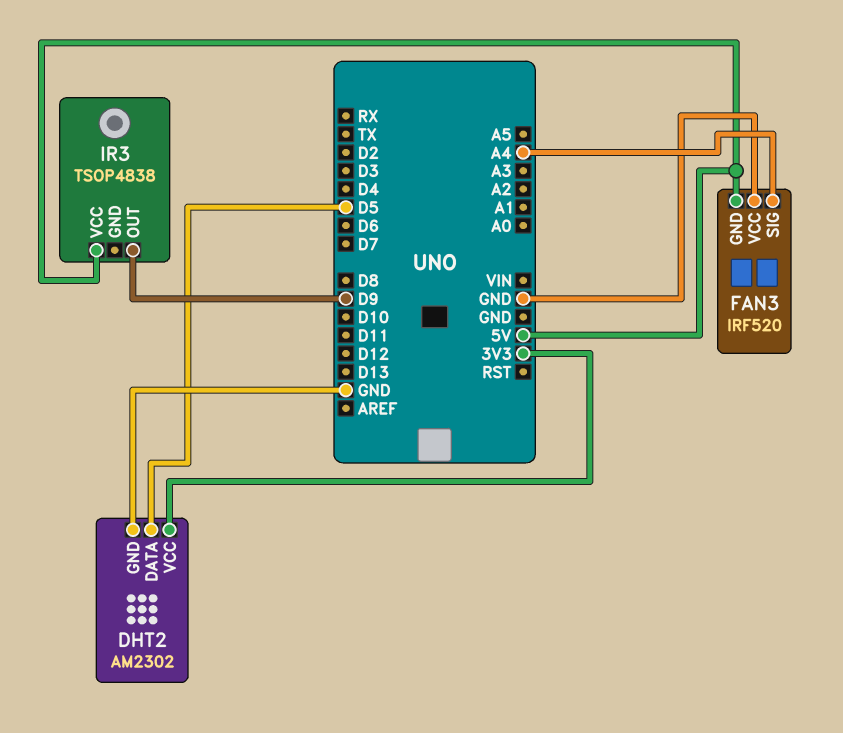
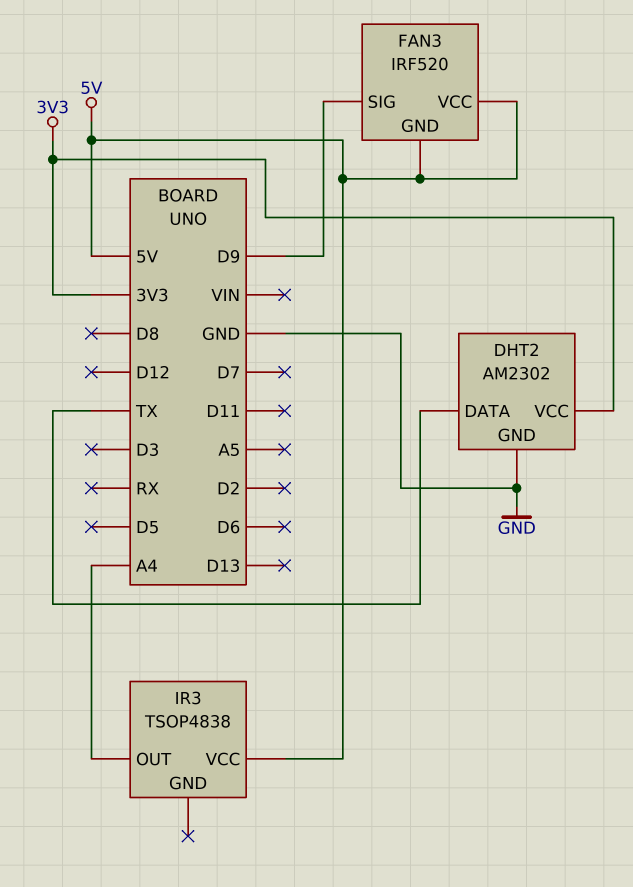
DHT2 pin DATA: D5 -> TX
FAN3 pin SIG: A4 -> D9
FAN3 pin VCC: GND -> 5V
IR3 pin OUT: D9 -> A4

